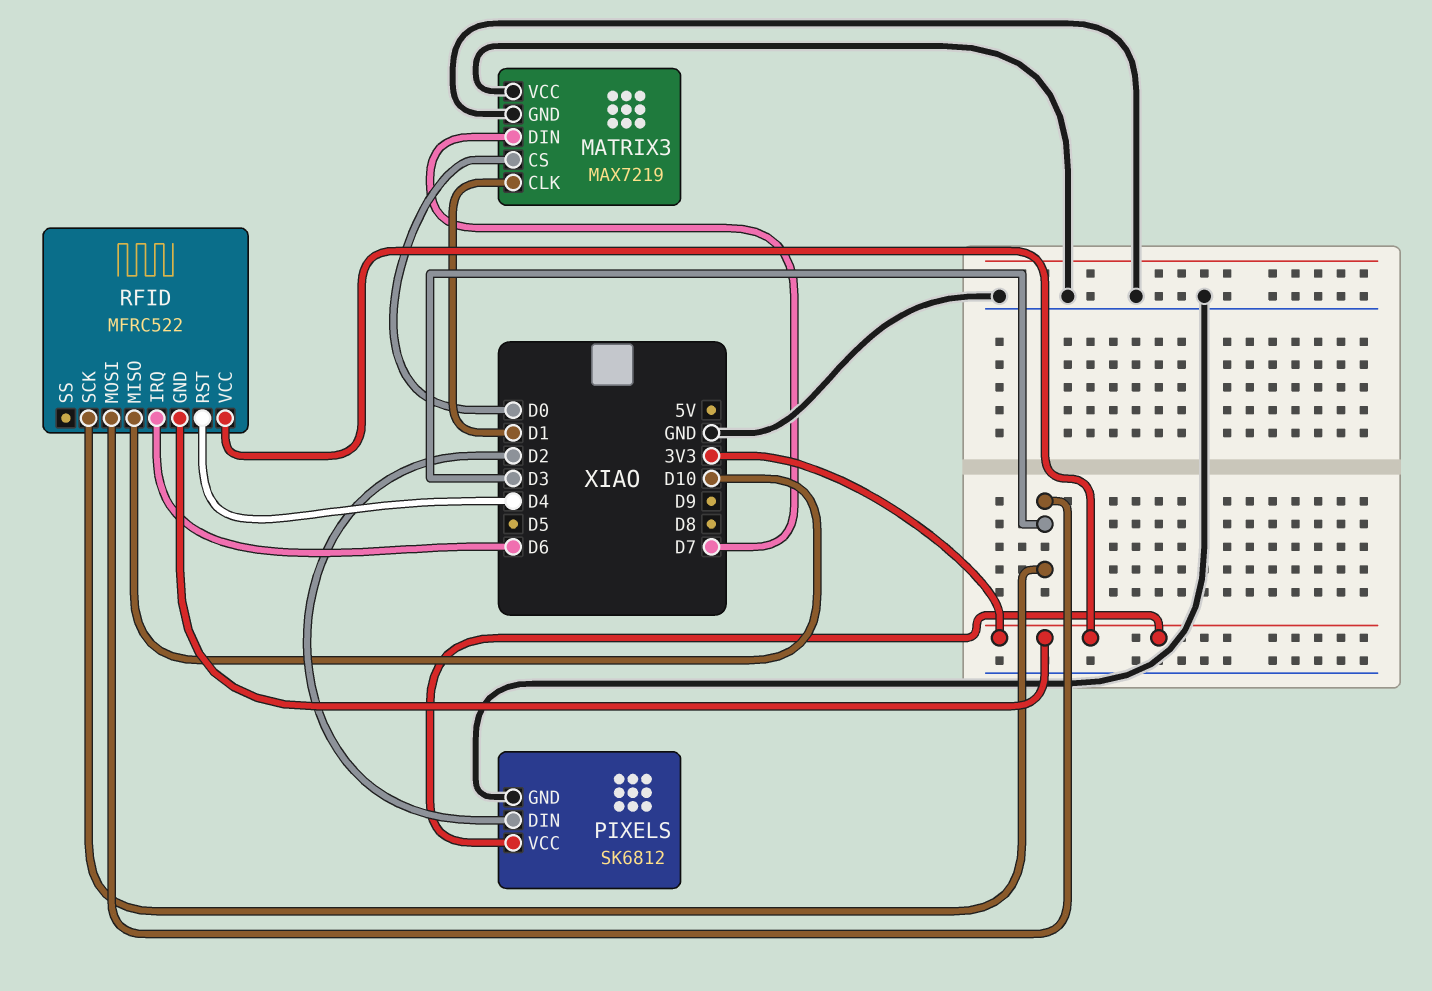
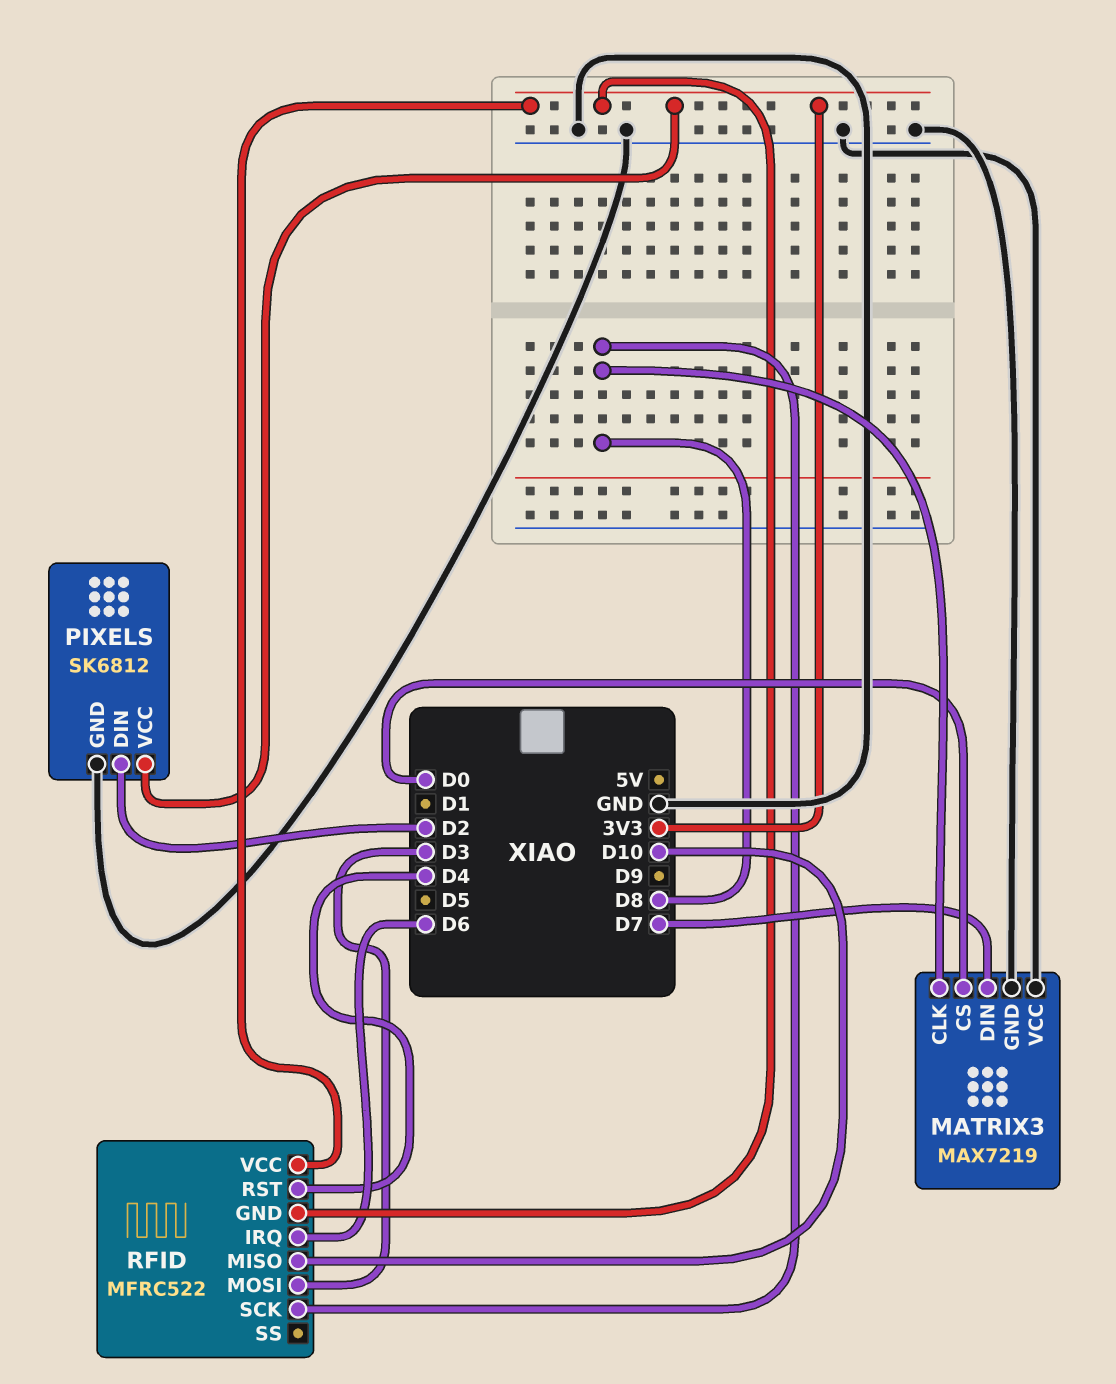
MATRIX3 pin CLK: D1 -> D8
RFID pin SCK: D3 -> D8

